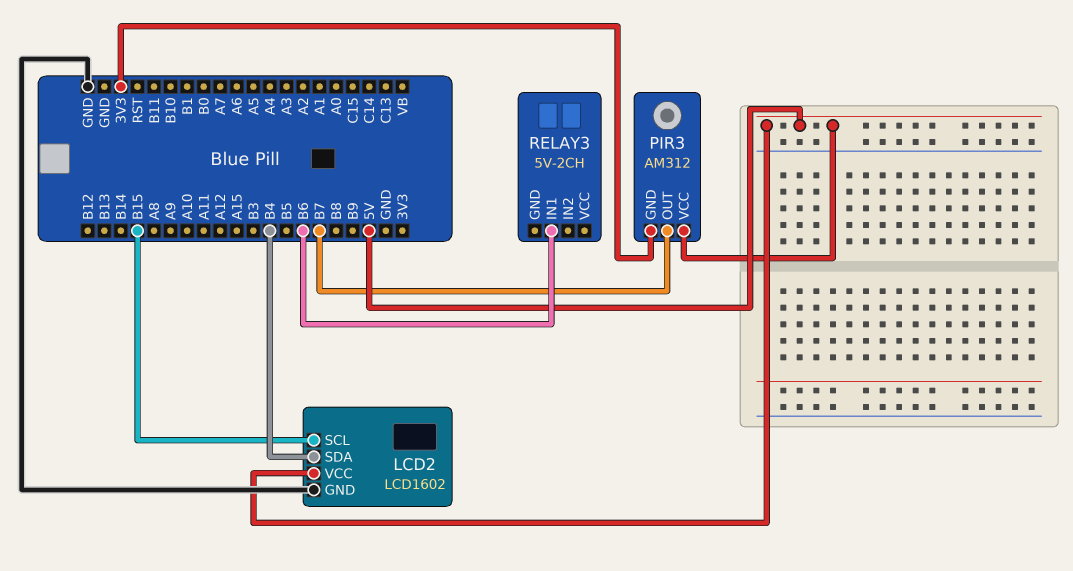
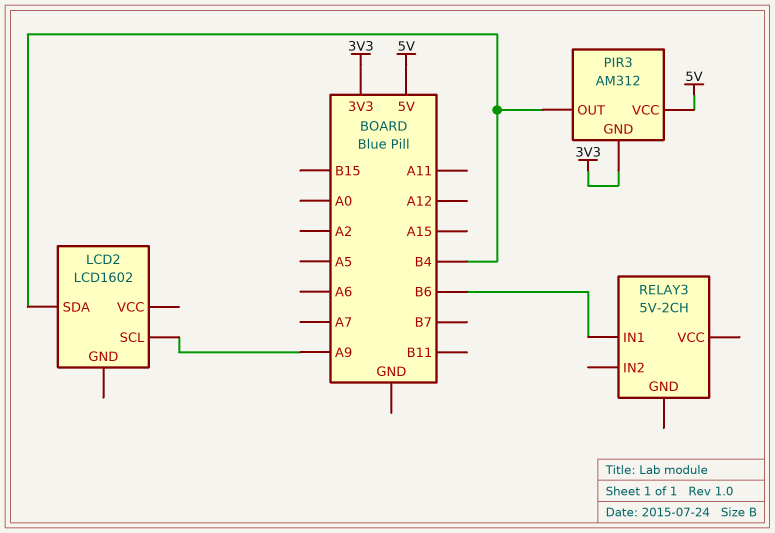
LCD2 pin GND: GND -> none
LCD2 pin SCL: B15 -> A9
LCD2 pin VCC: 5V -> none
PIR3 pin OUT: B7 -> B4

